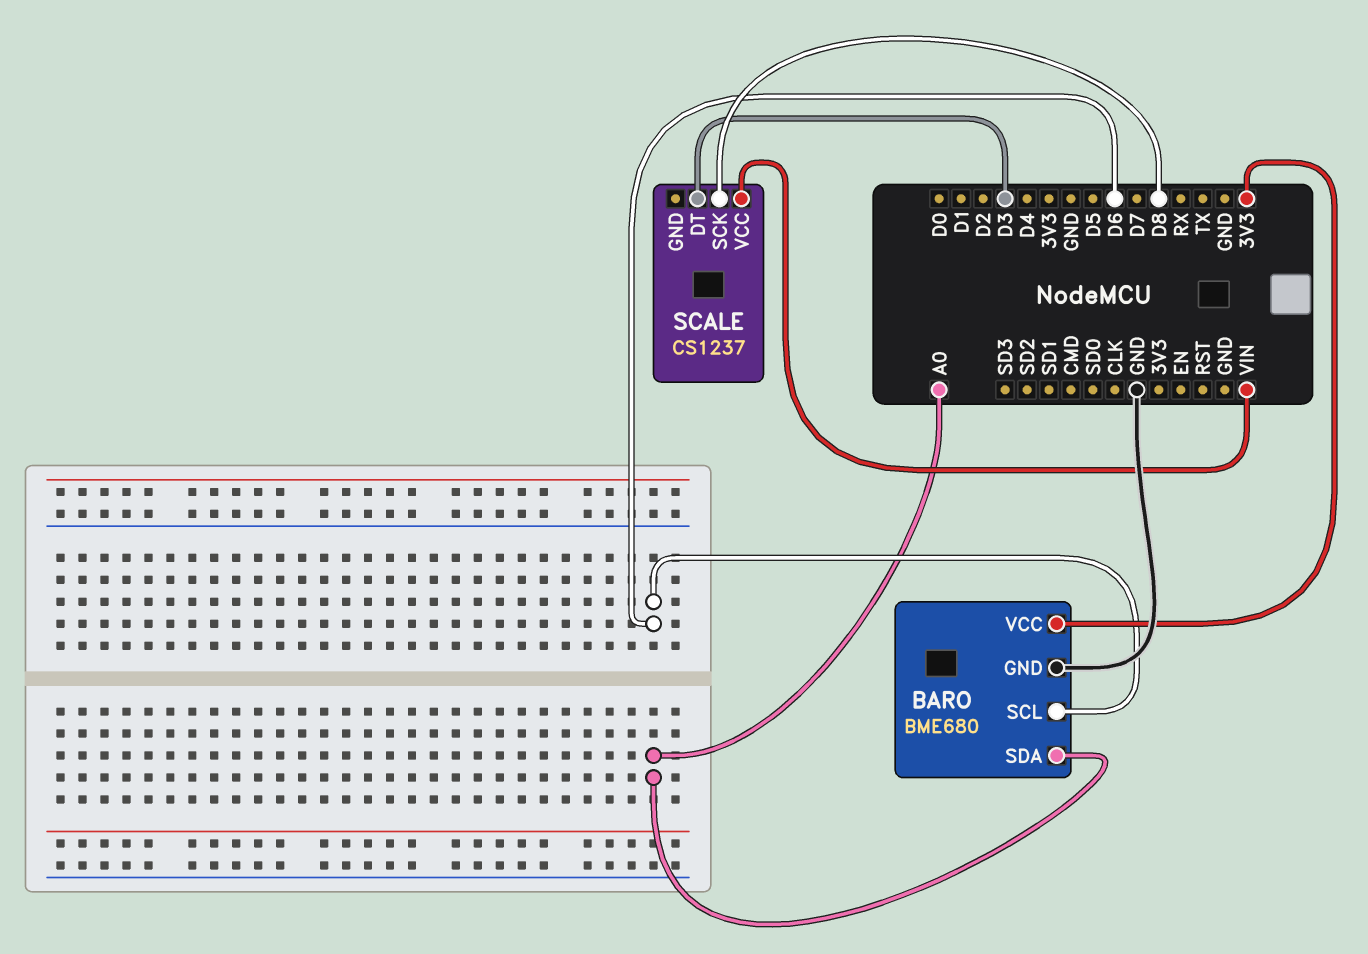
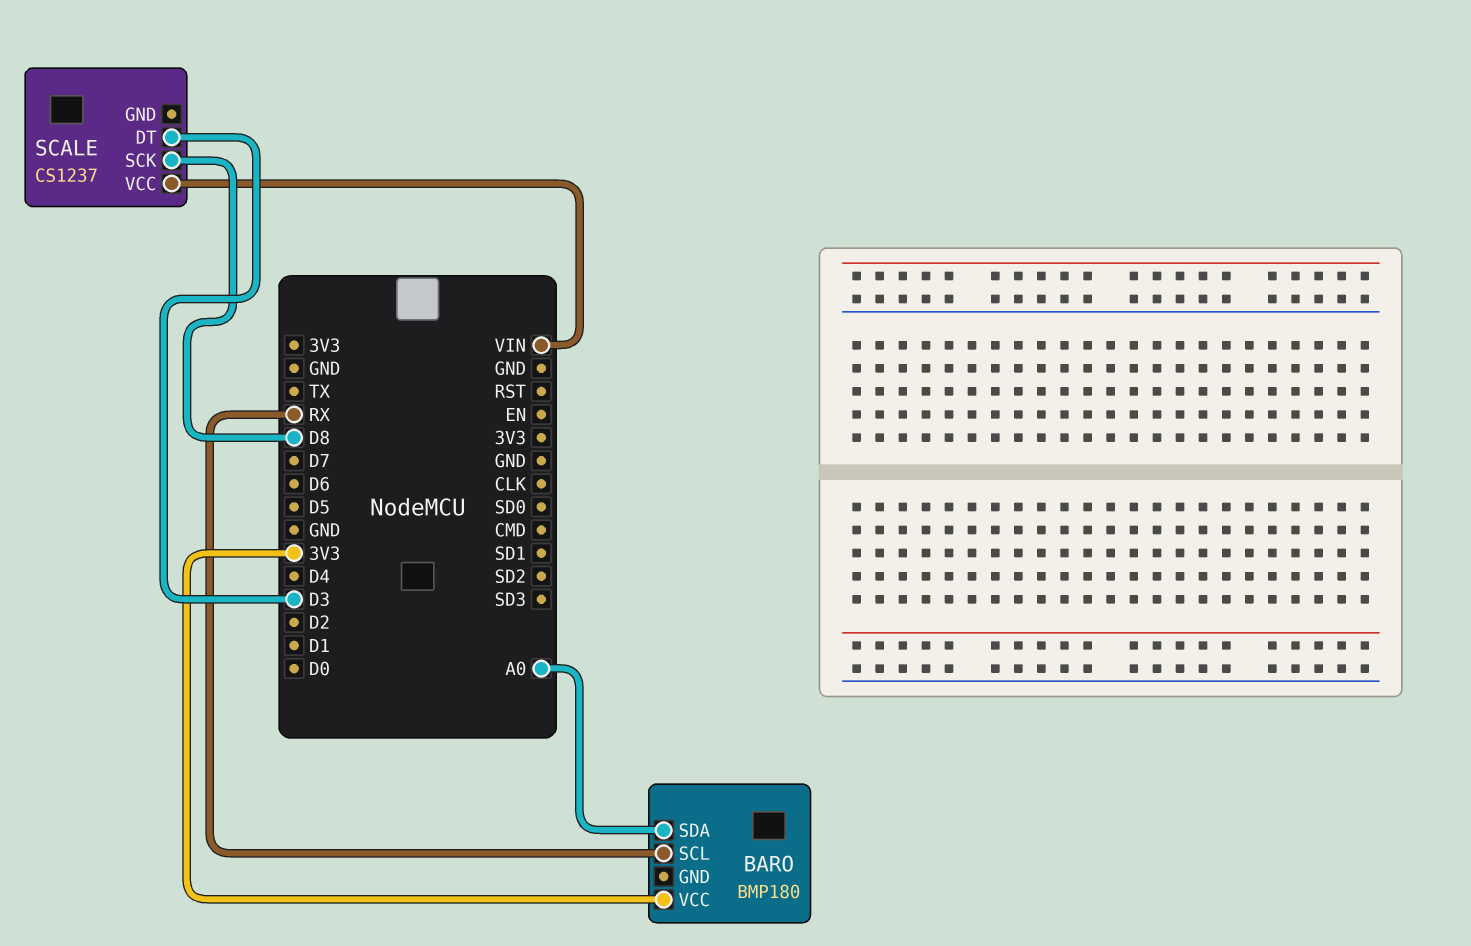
BARO: BME680 -> BMP180
BARO pin GND: GND -> none
BARO pin SCL: D6 -> RX

